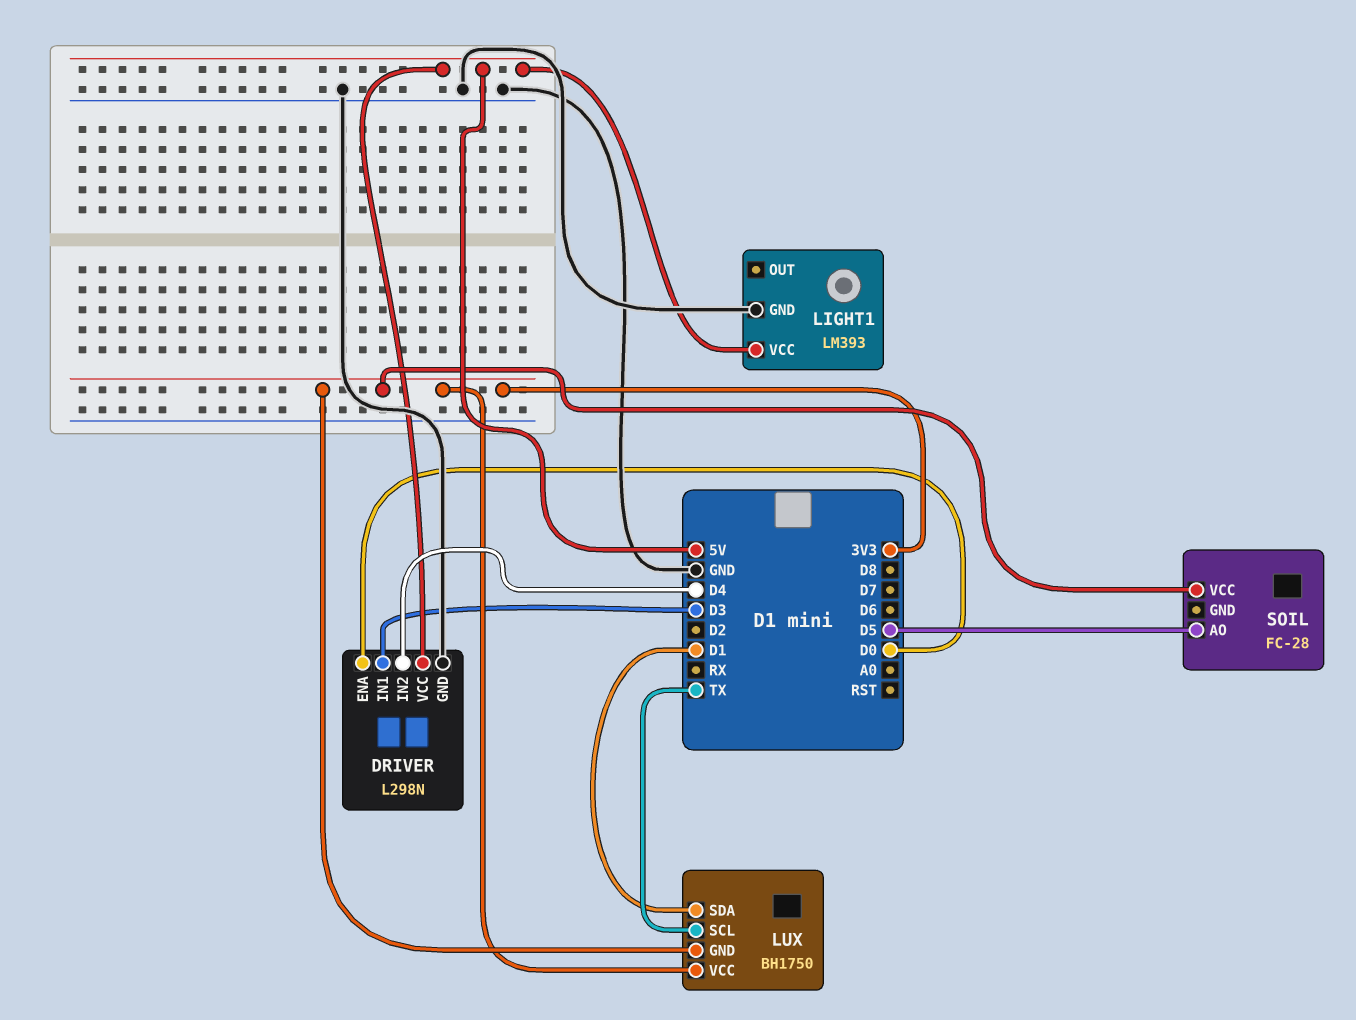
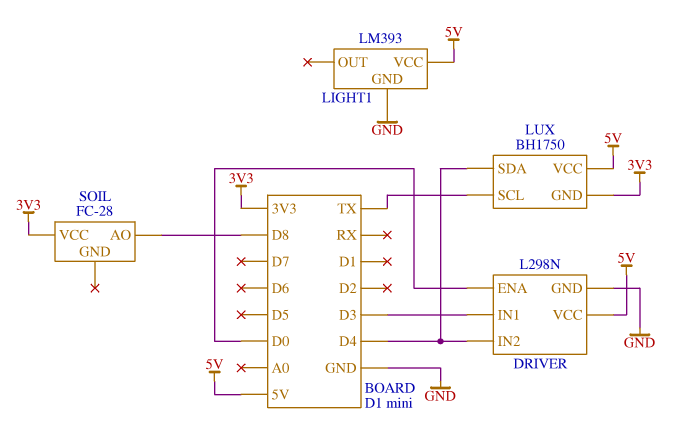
LUX pin SDA: D1 -> D4
LUX pin VCC: 3V3 -> 5V
SOIL pin AO: D5 -> D8

